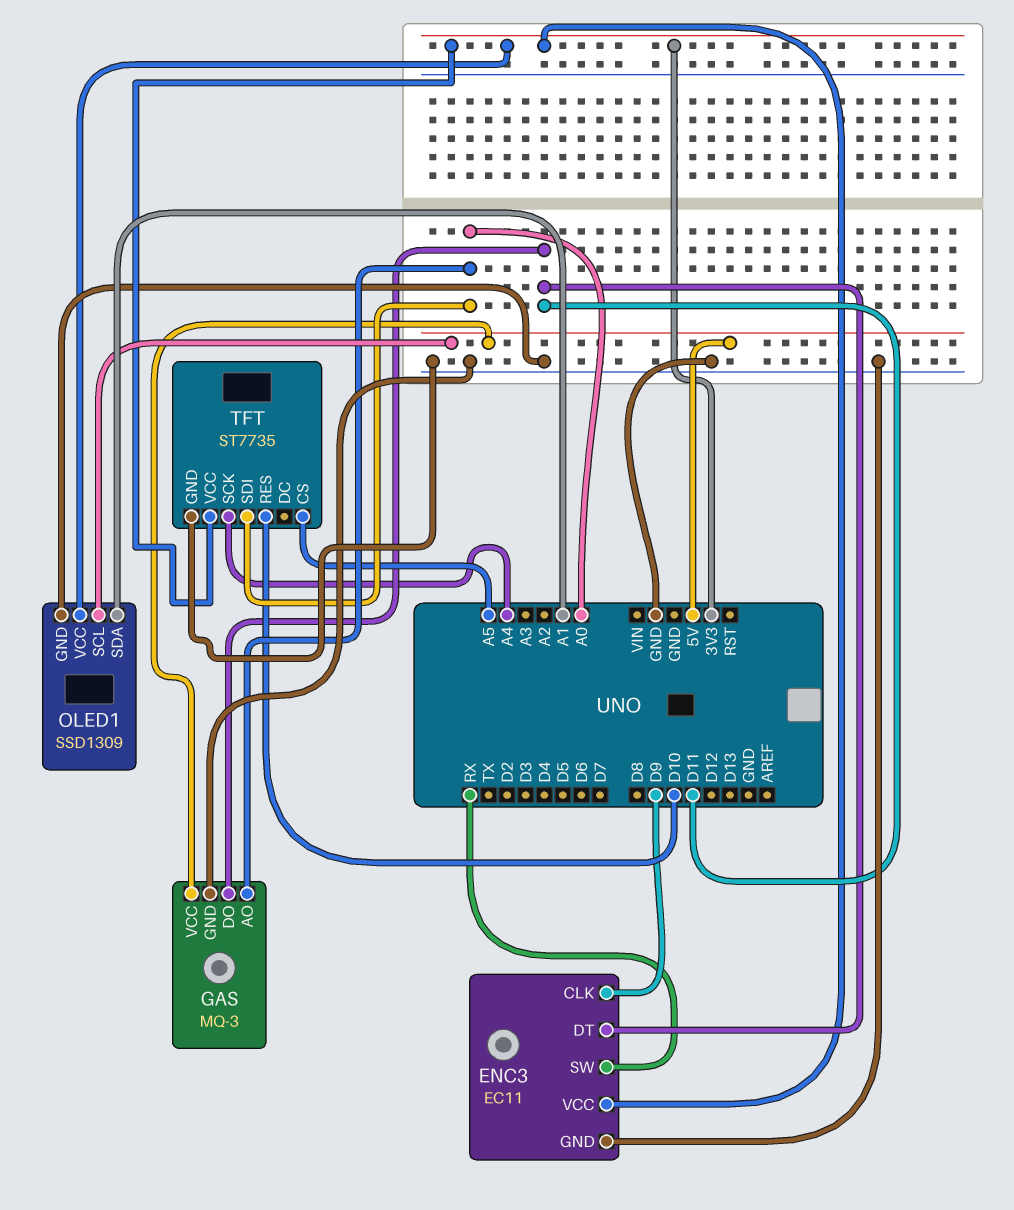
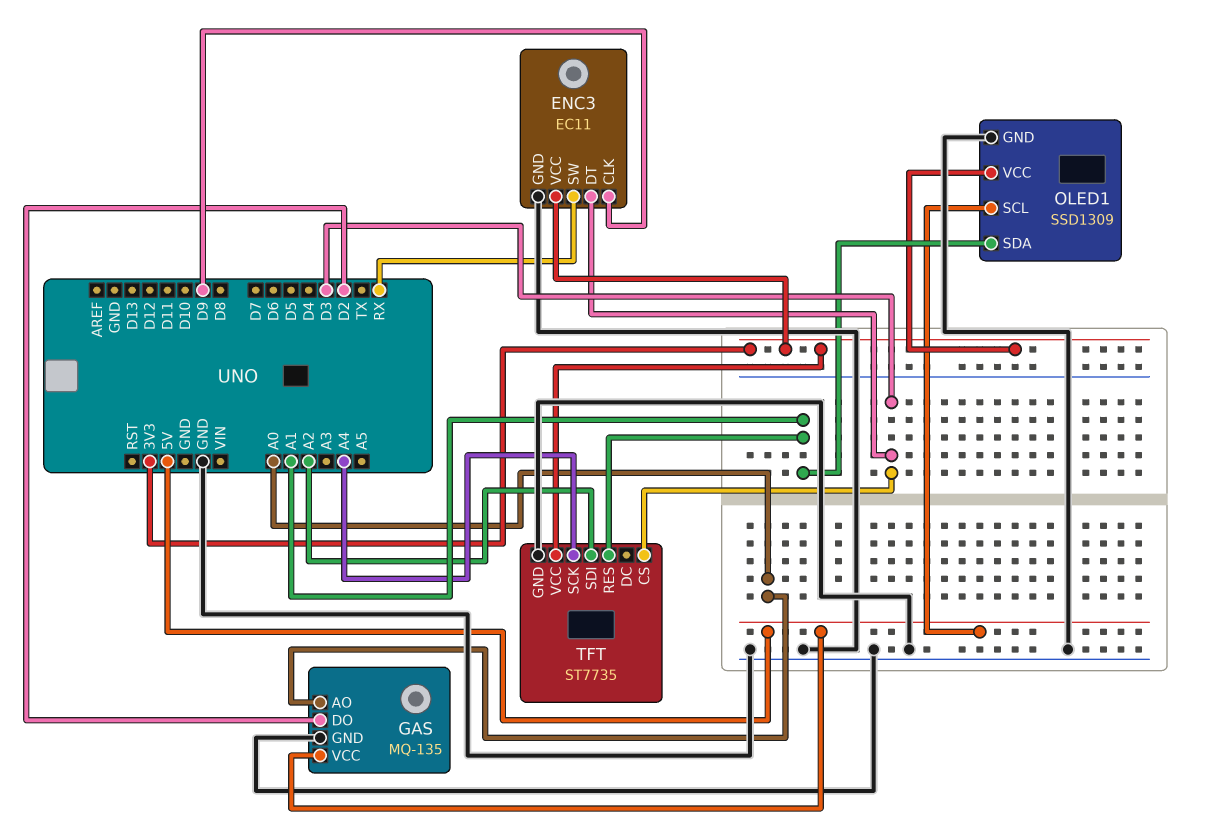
ENC3 pin DT: D11 -> D3
GAS: MQ-3 -> MQ-135
GAS pin DO: D11 -> D2
TFT pin CS: A5 -> D3
TFT pin RES: D10 -> A1
TFT pin SDI: A0 -> A2

